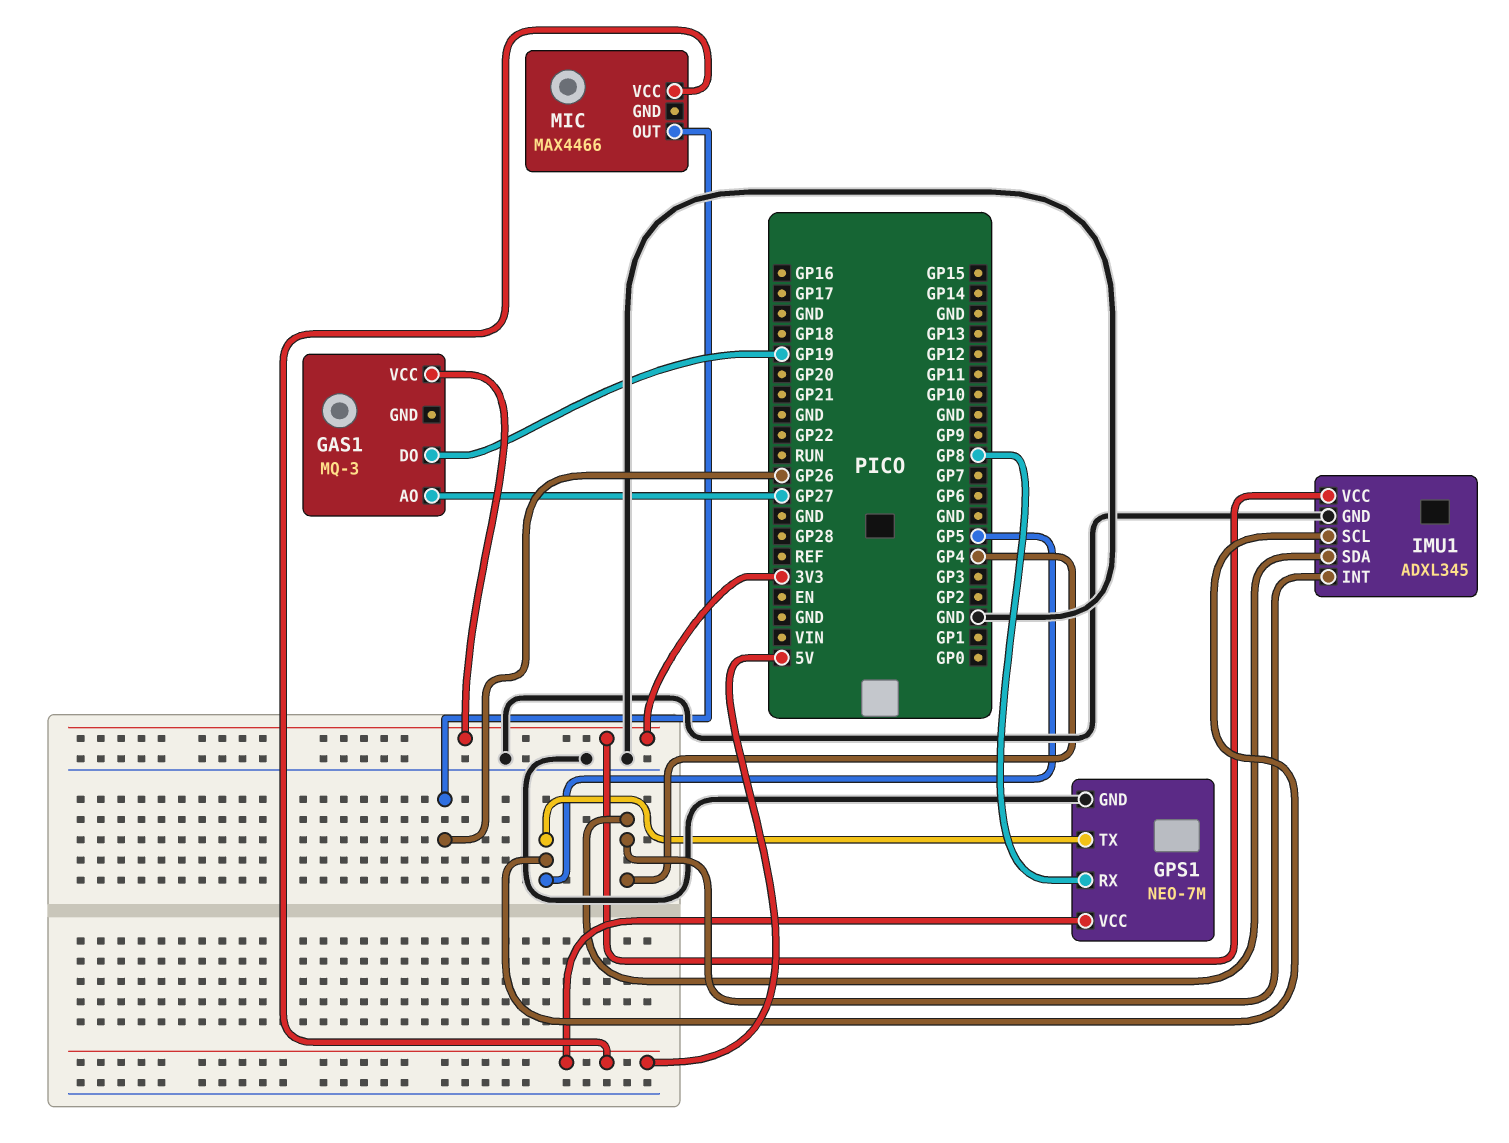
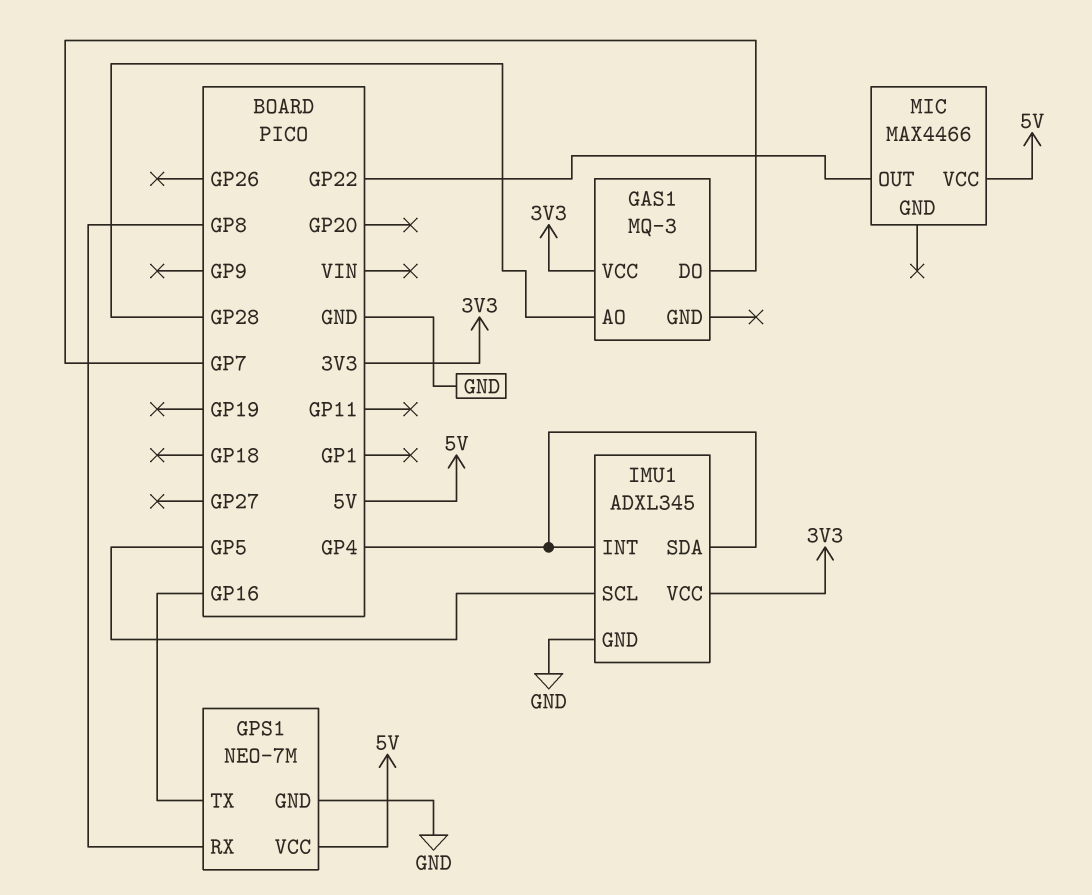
GAS1 pin AO: GP27 -> GP28
GAS1 pin DO: GP19 -> GP7
GPS1 pin TX: GP5 -> GP16
MIC pin OUT: GP26 -> GP22

